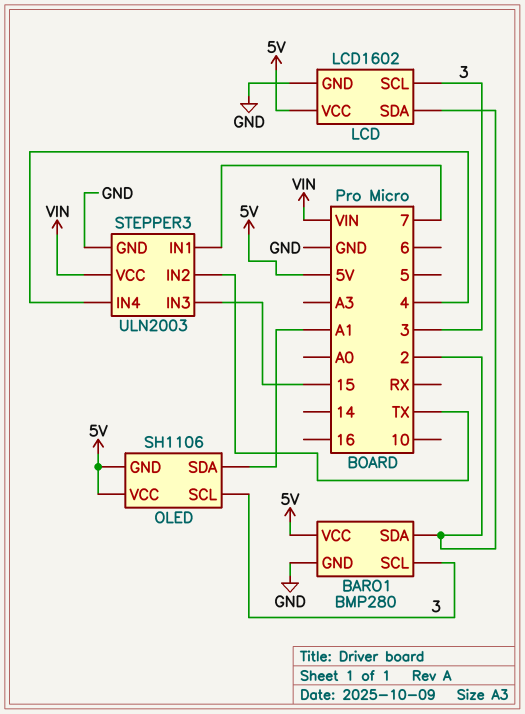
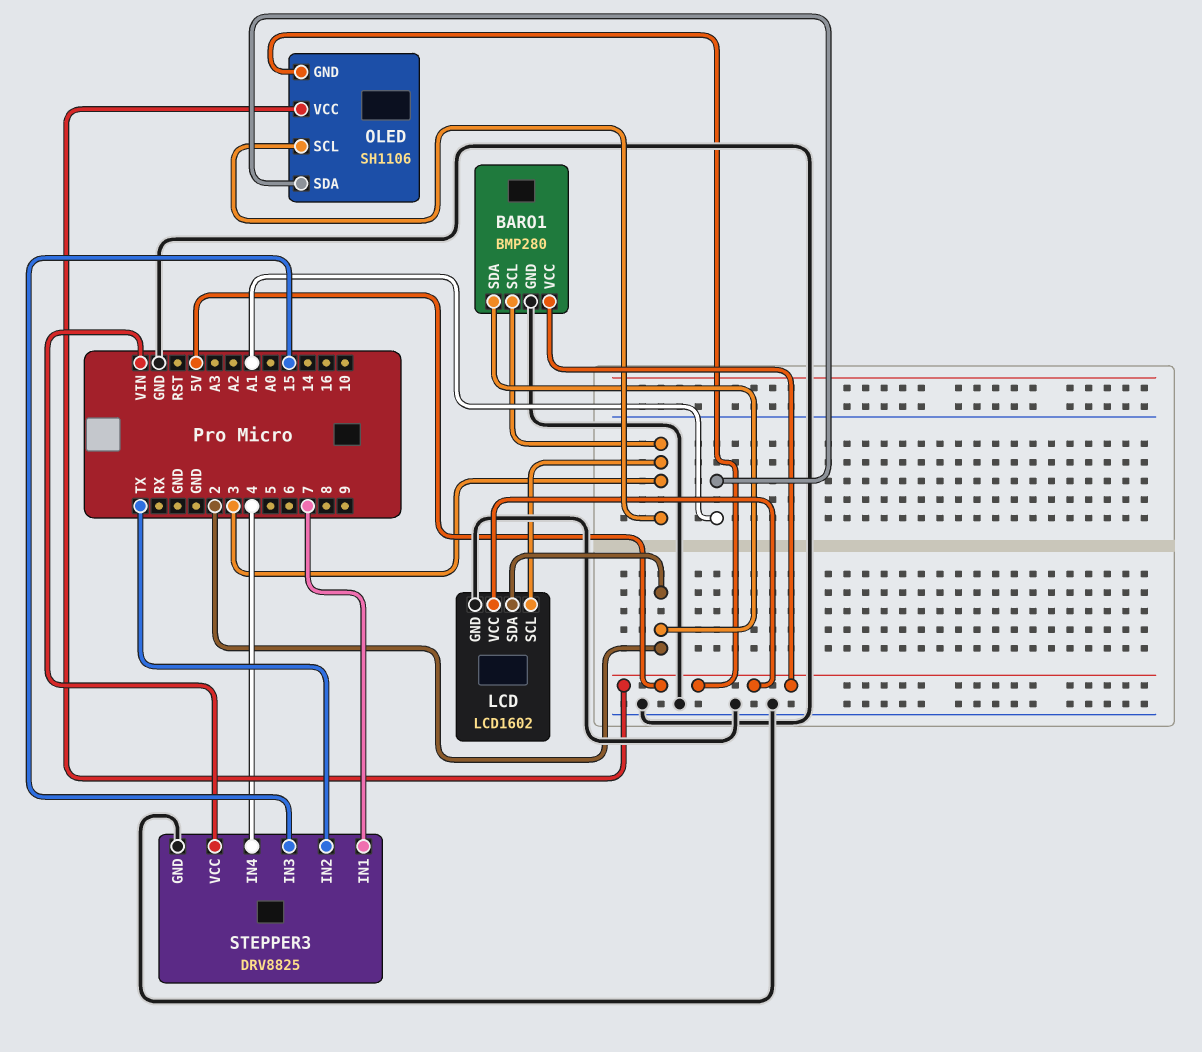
STEPPER3: ULN2003 -> DRV8825

